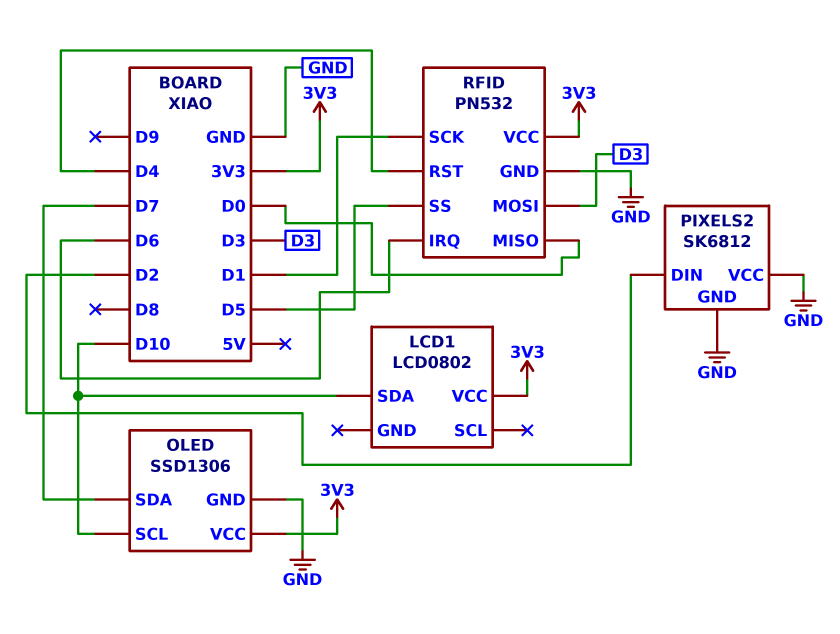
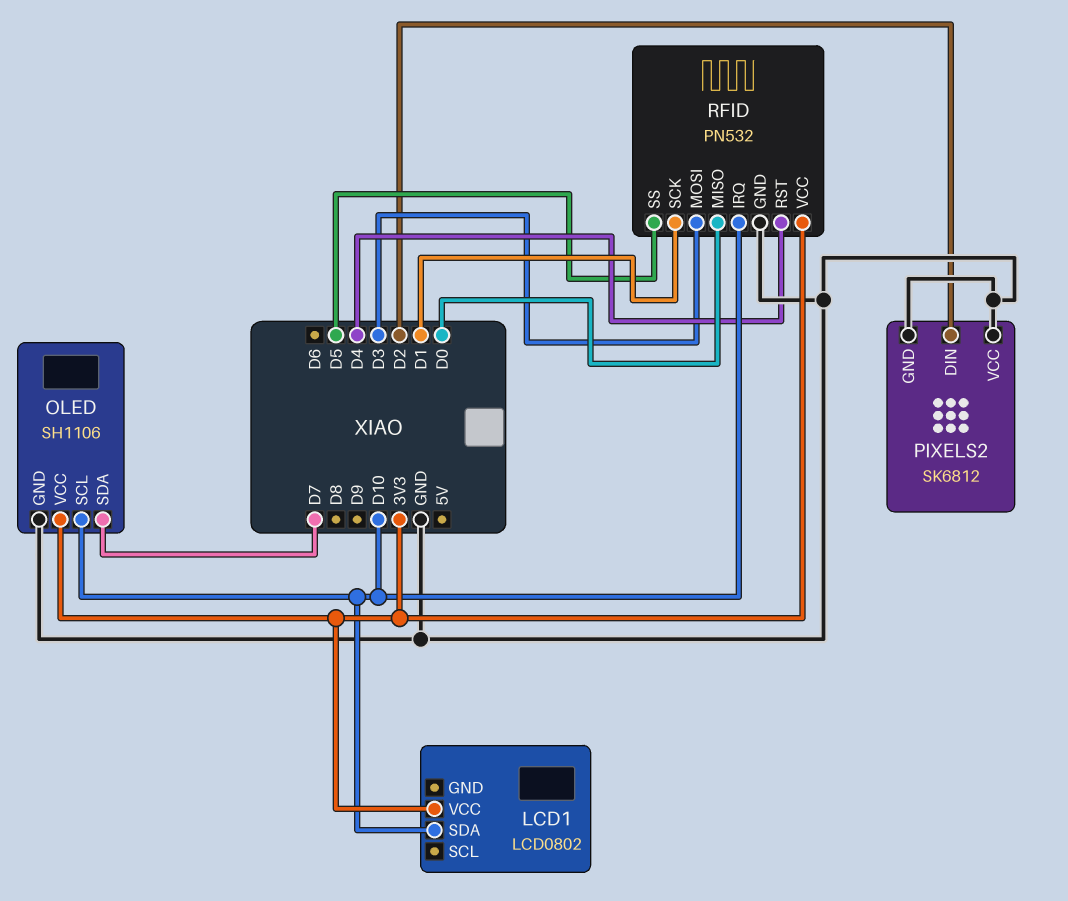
OLED: SSD1306 -> SH1106
RFID pin IRQ: D6 -> D10

